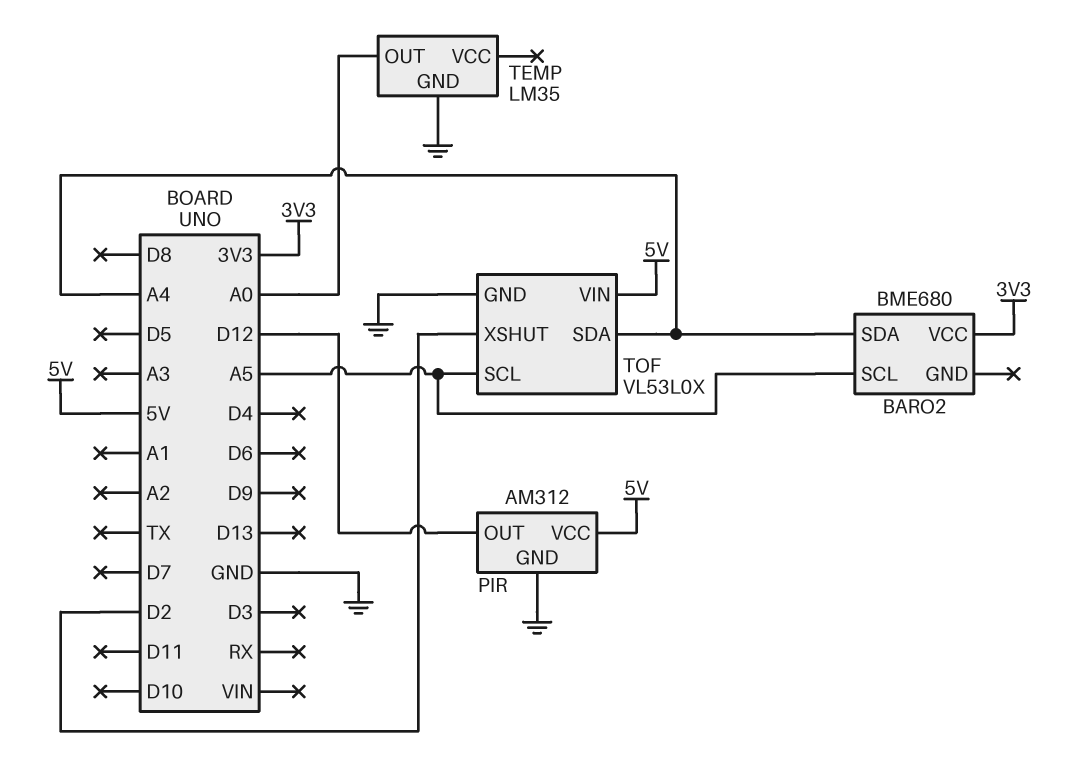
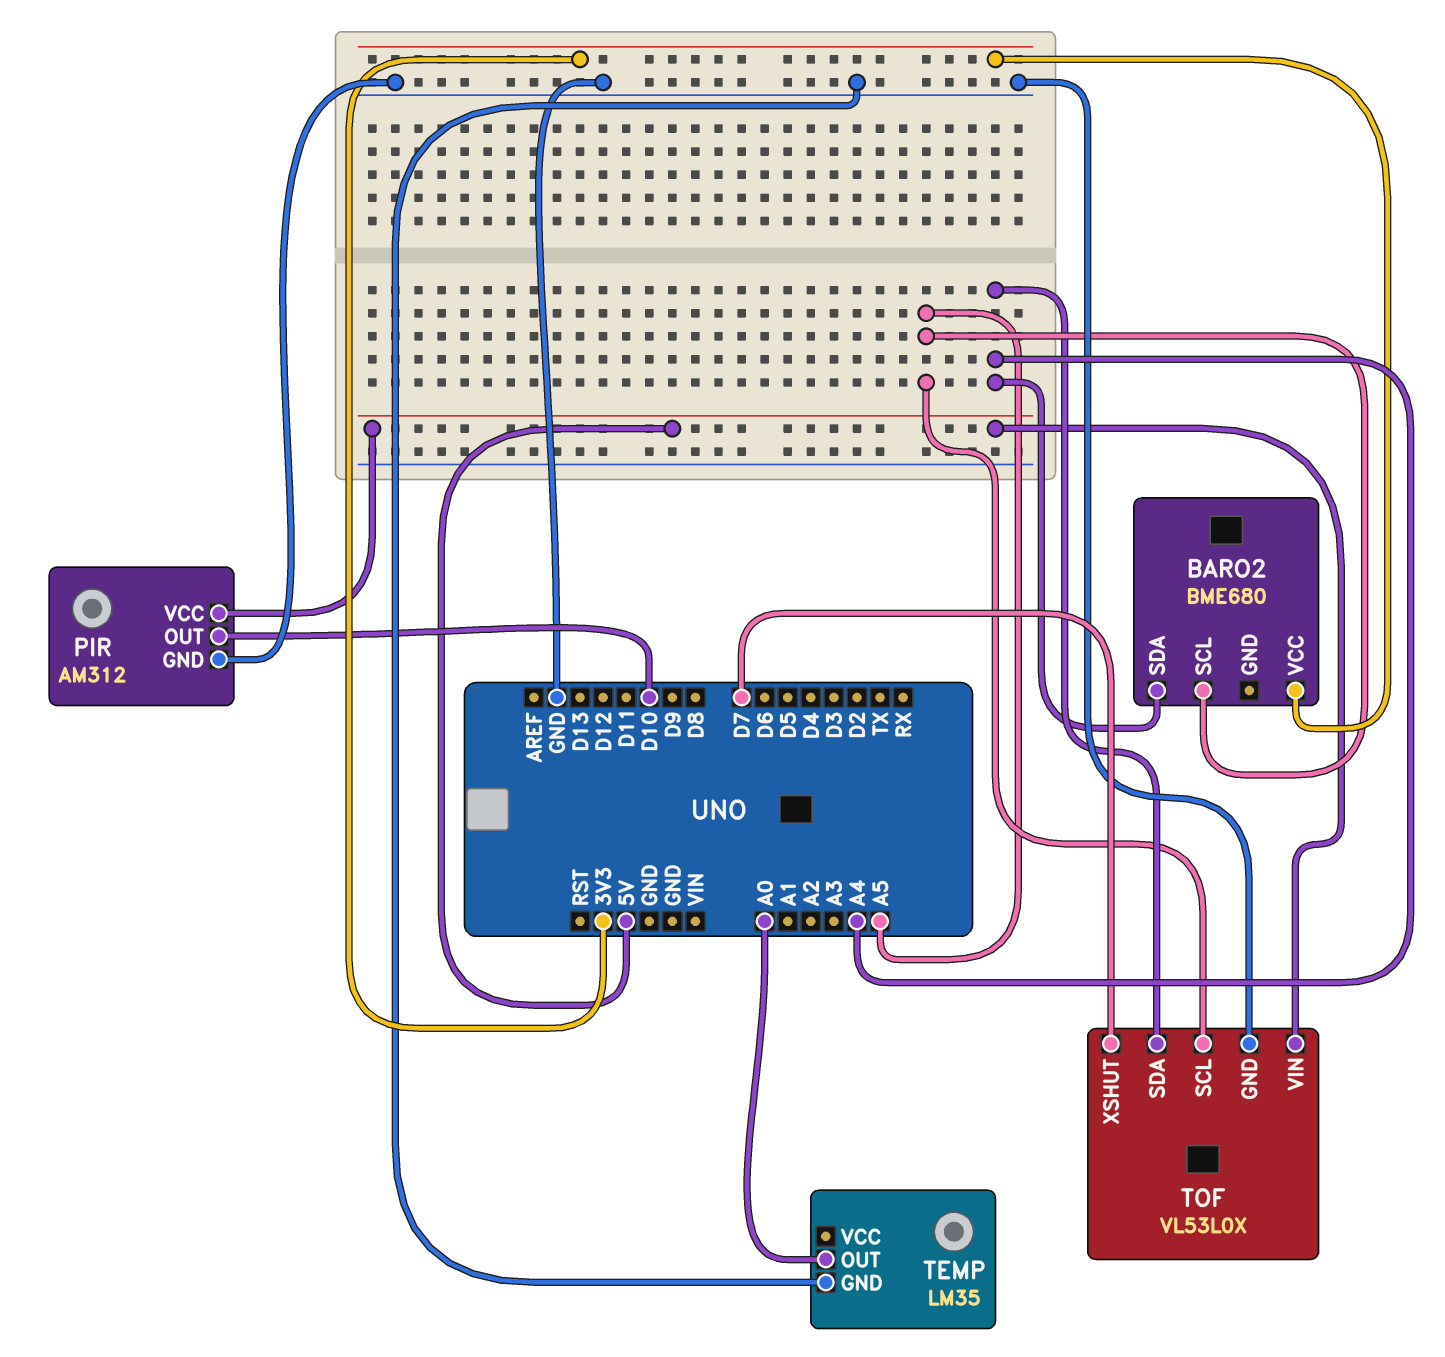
PIR pin OUT: D12 -> D10
TOF pin XSHUT: D2 -> D7

